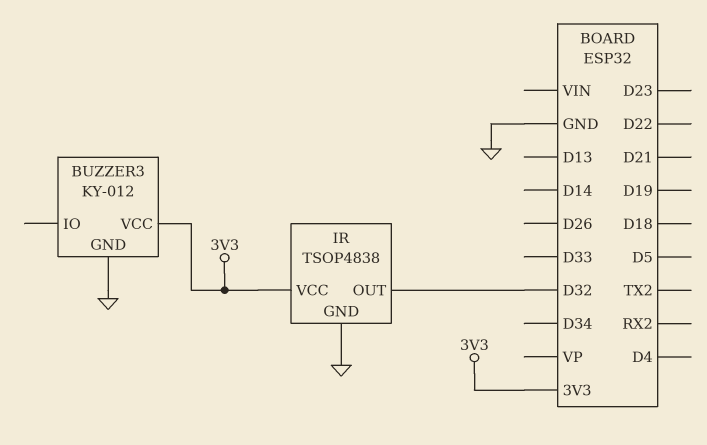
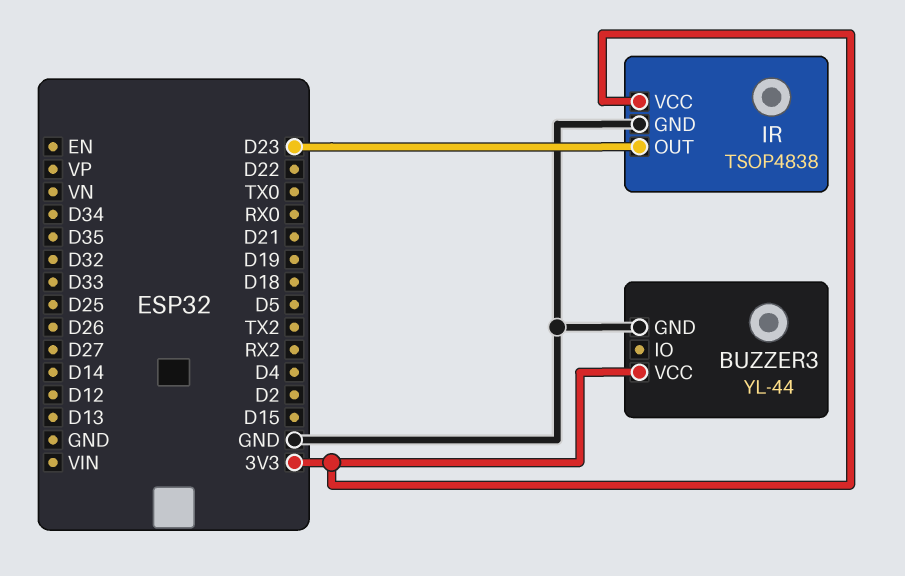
BUZZER3: KY-012 -> YL-44
IR pin OUT: D32 -> D23

